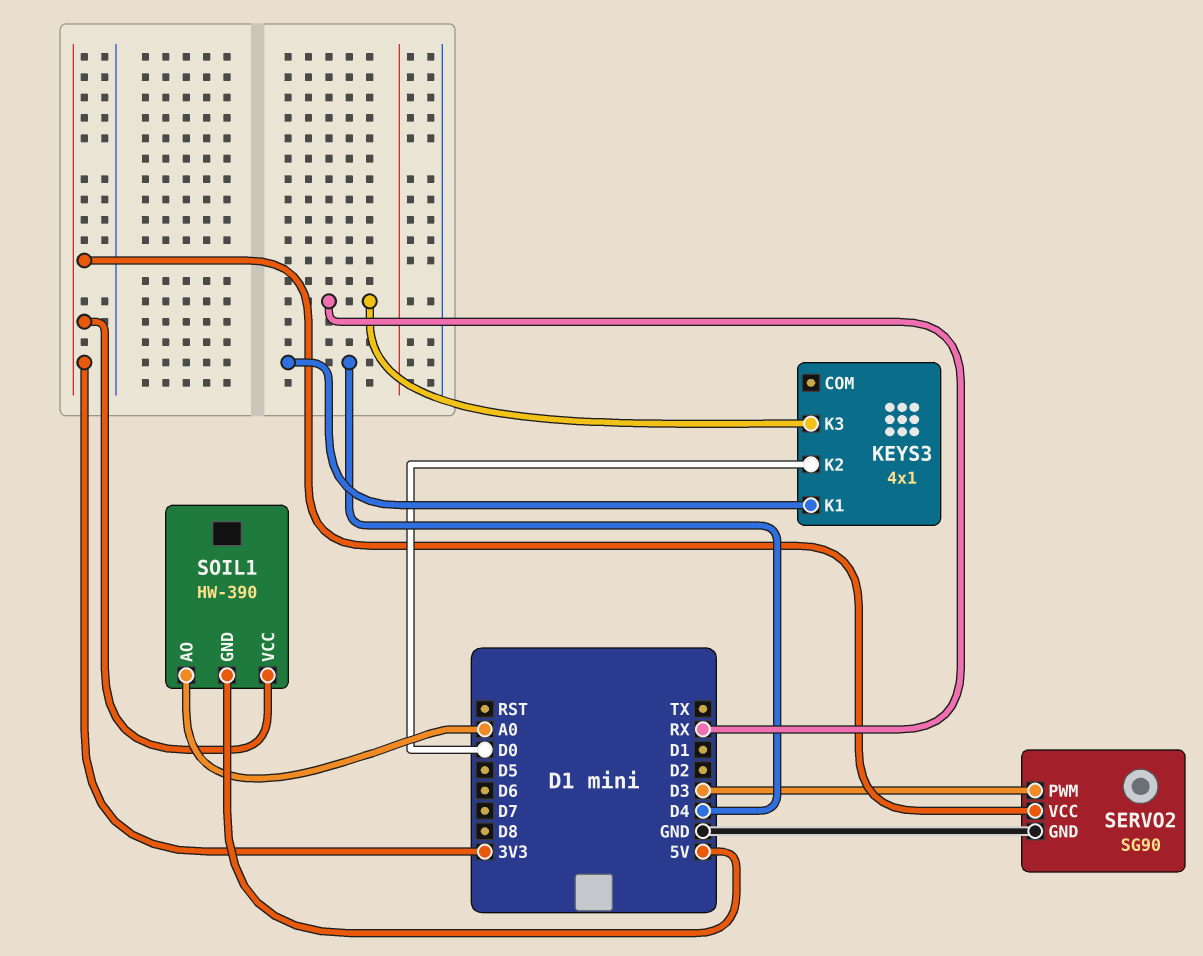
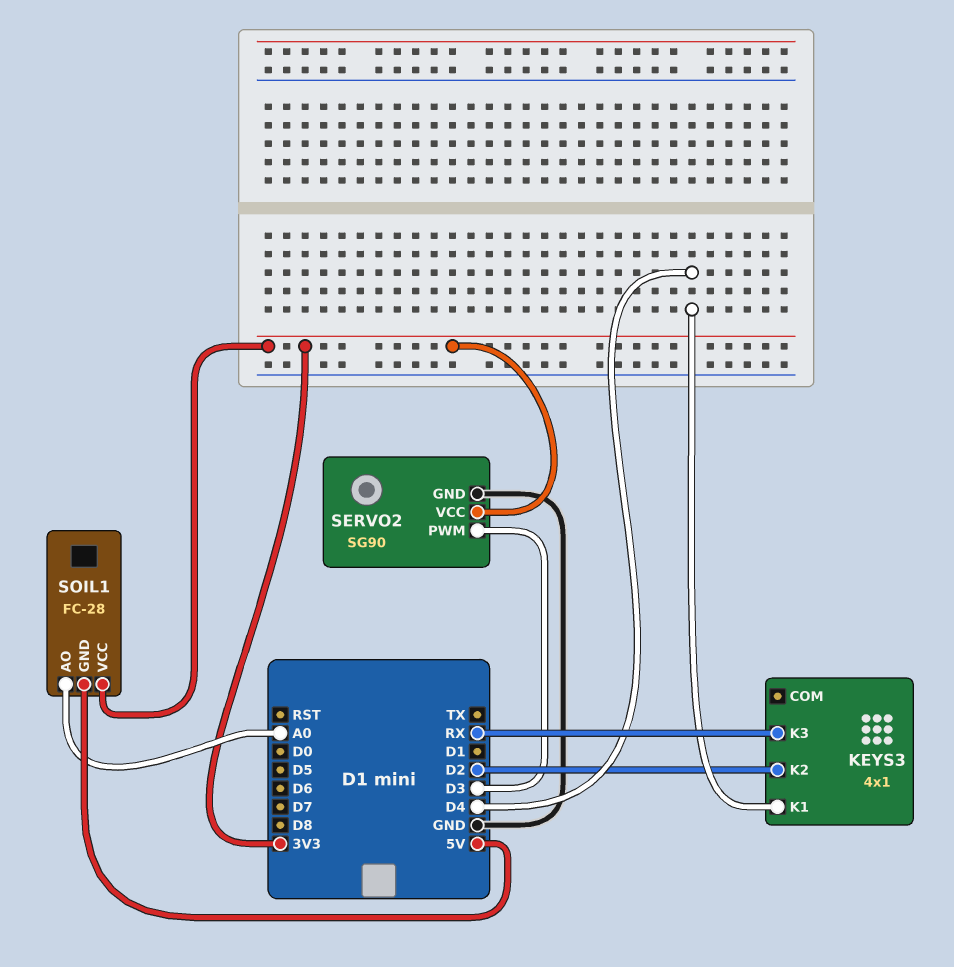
KEYS3 pin K2: D0 -> D2
SOIL1: HW-390 -> FC-28

